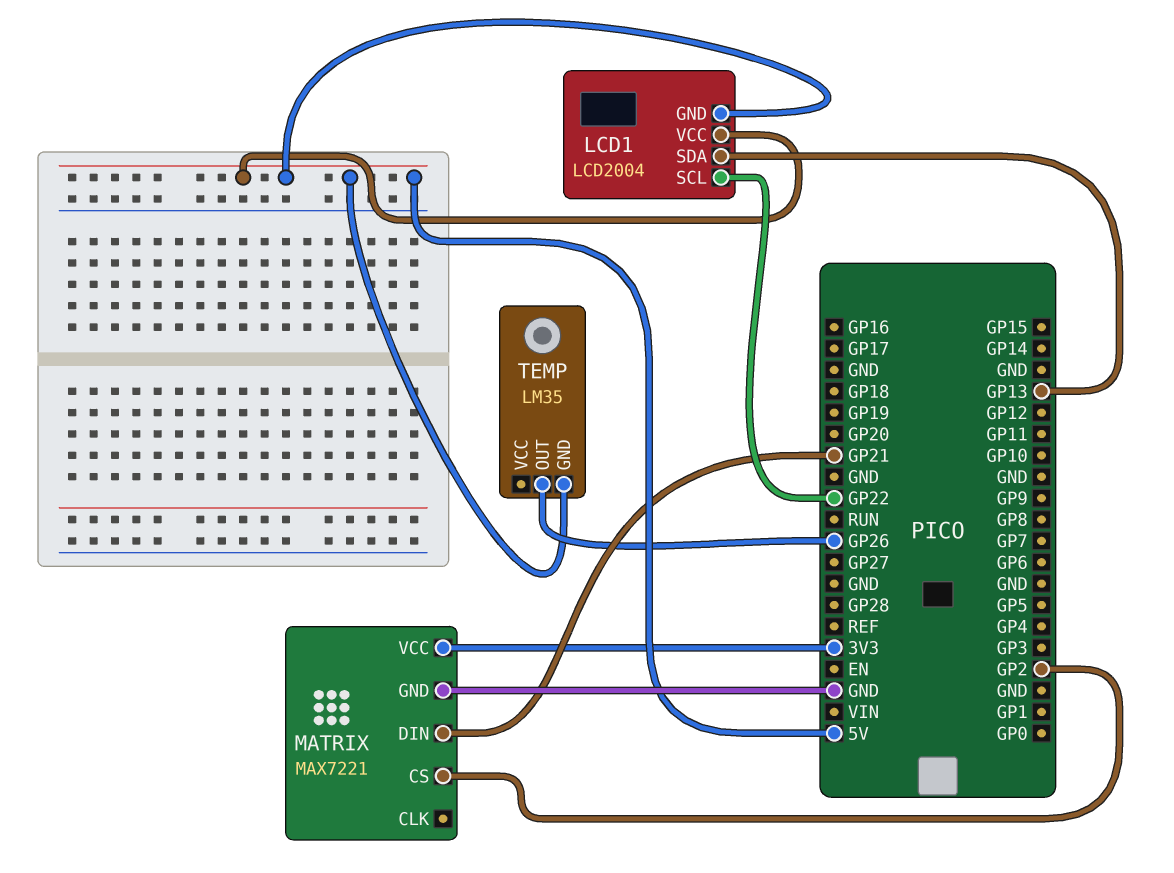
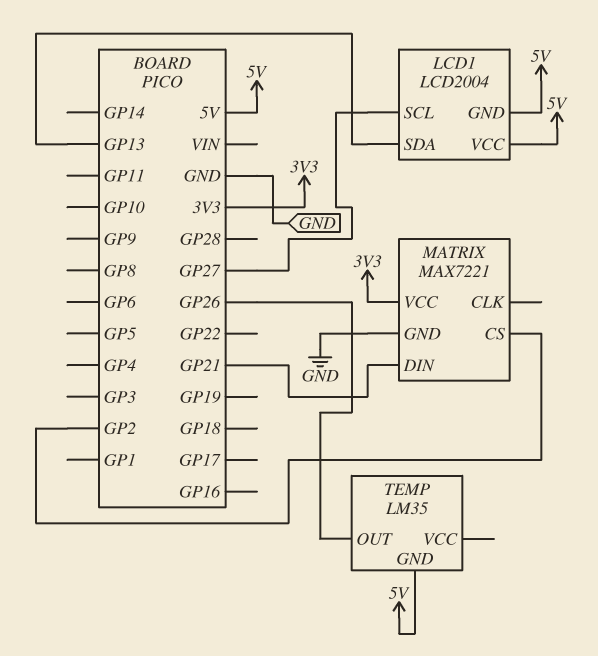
LCD1 pin SCL: GP22 -> GP27

